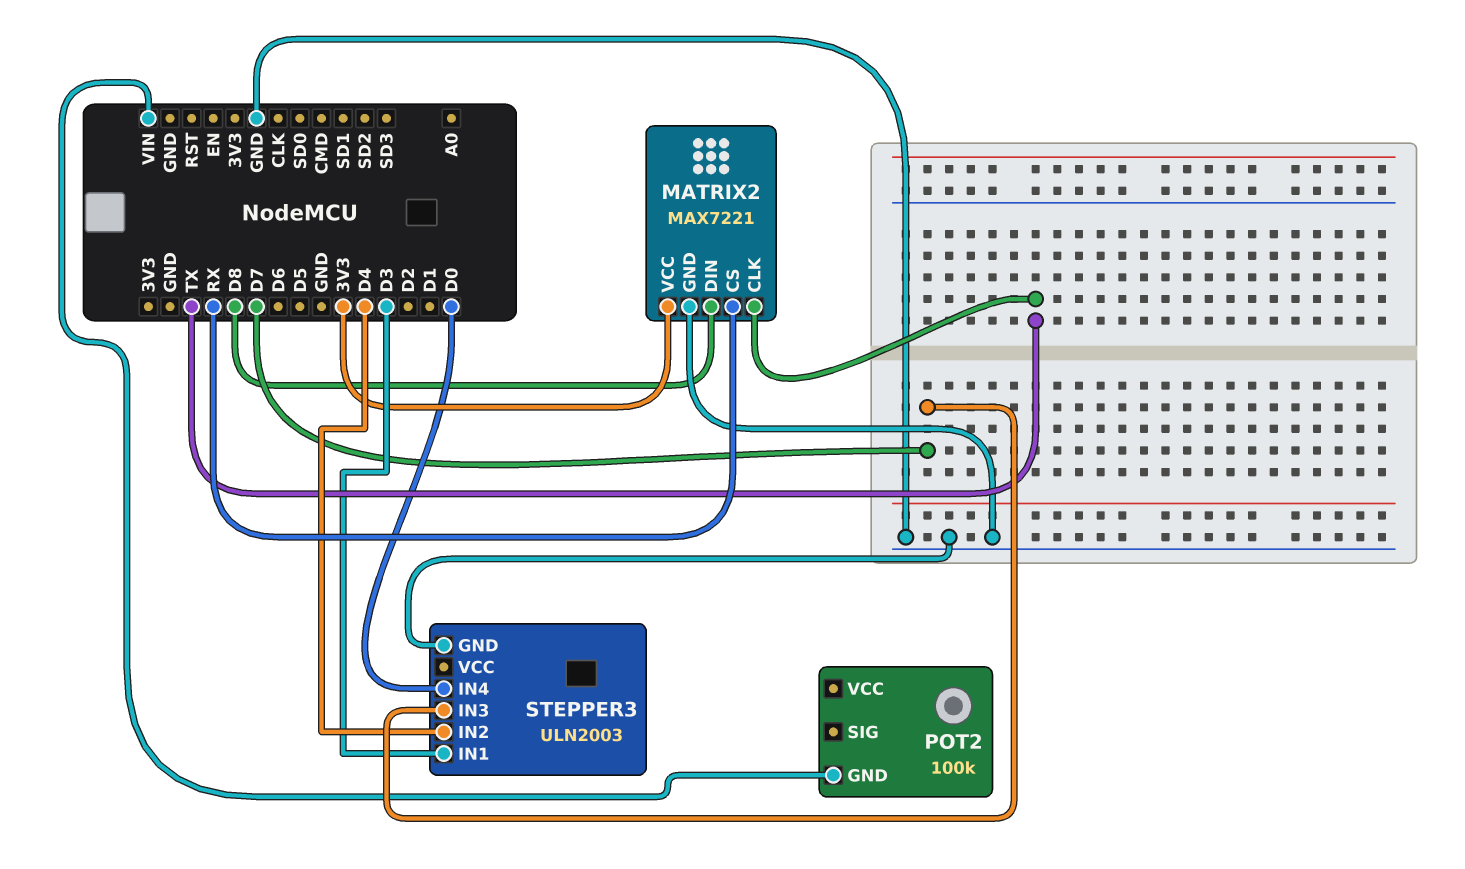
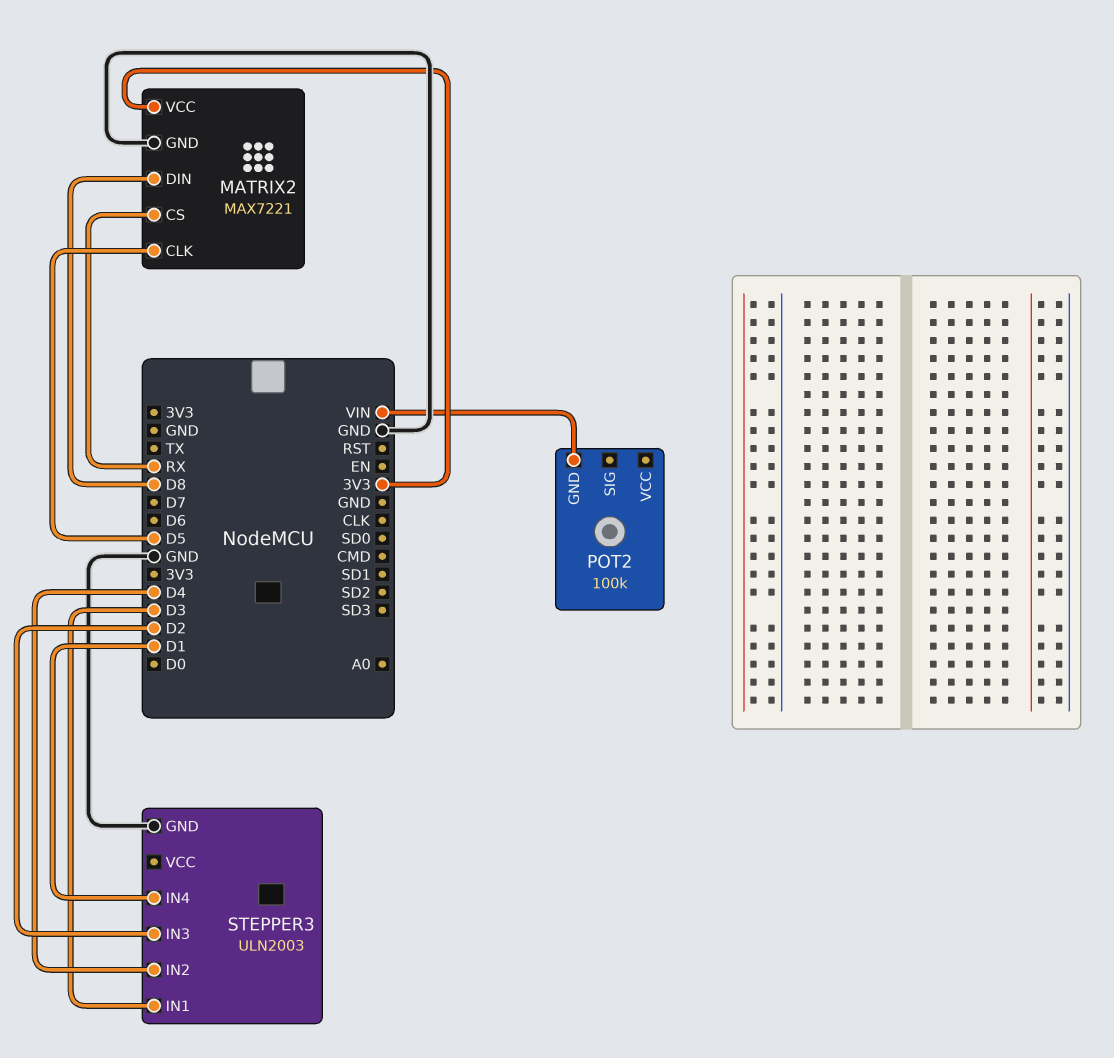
MATRIX2 pin CLK: TX -> D5
STEPPER3 pin IN3: D7 -> D2
STEPPER3 pin IN4: D0 -> D1

